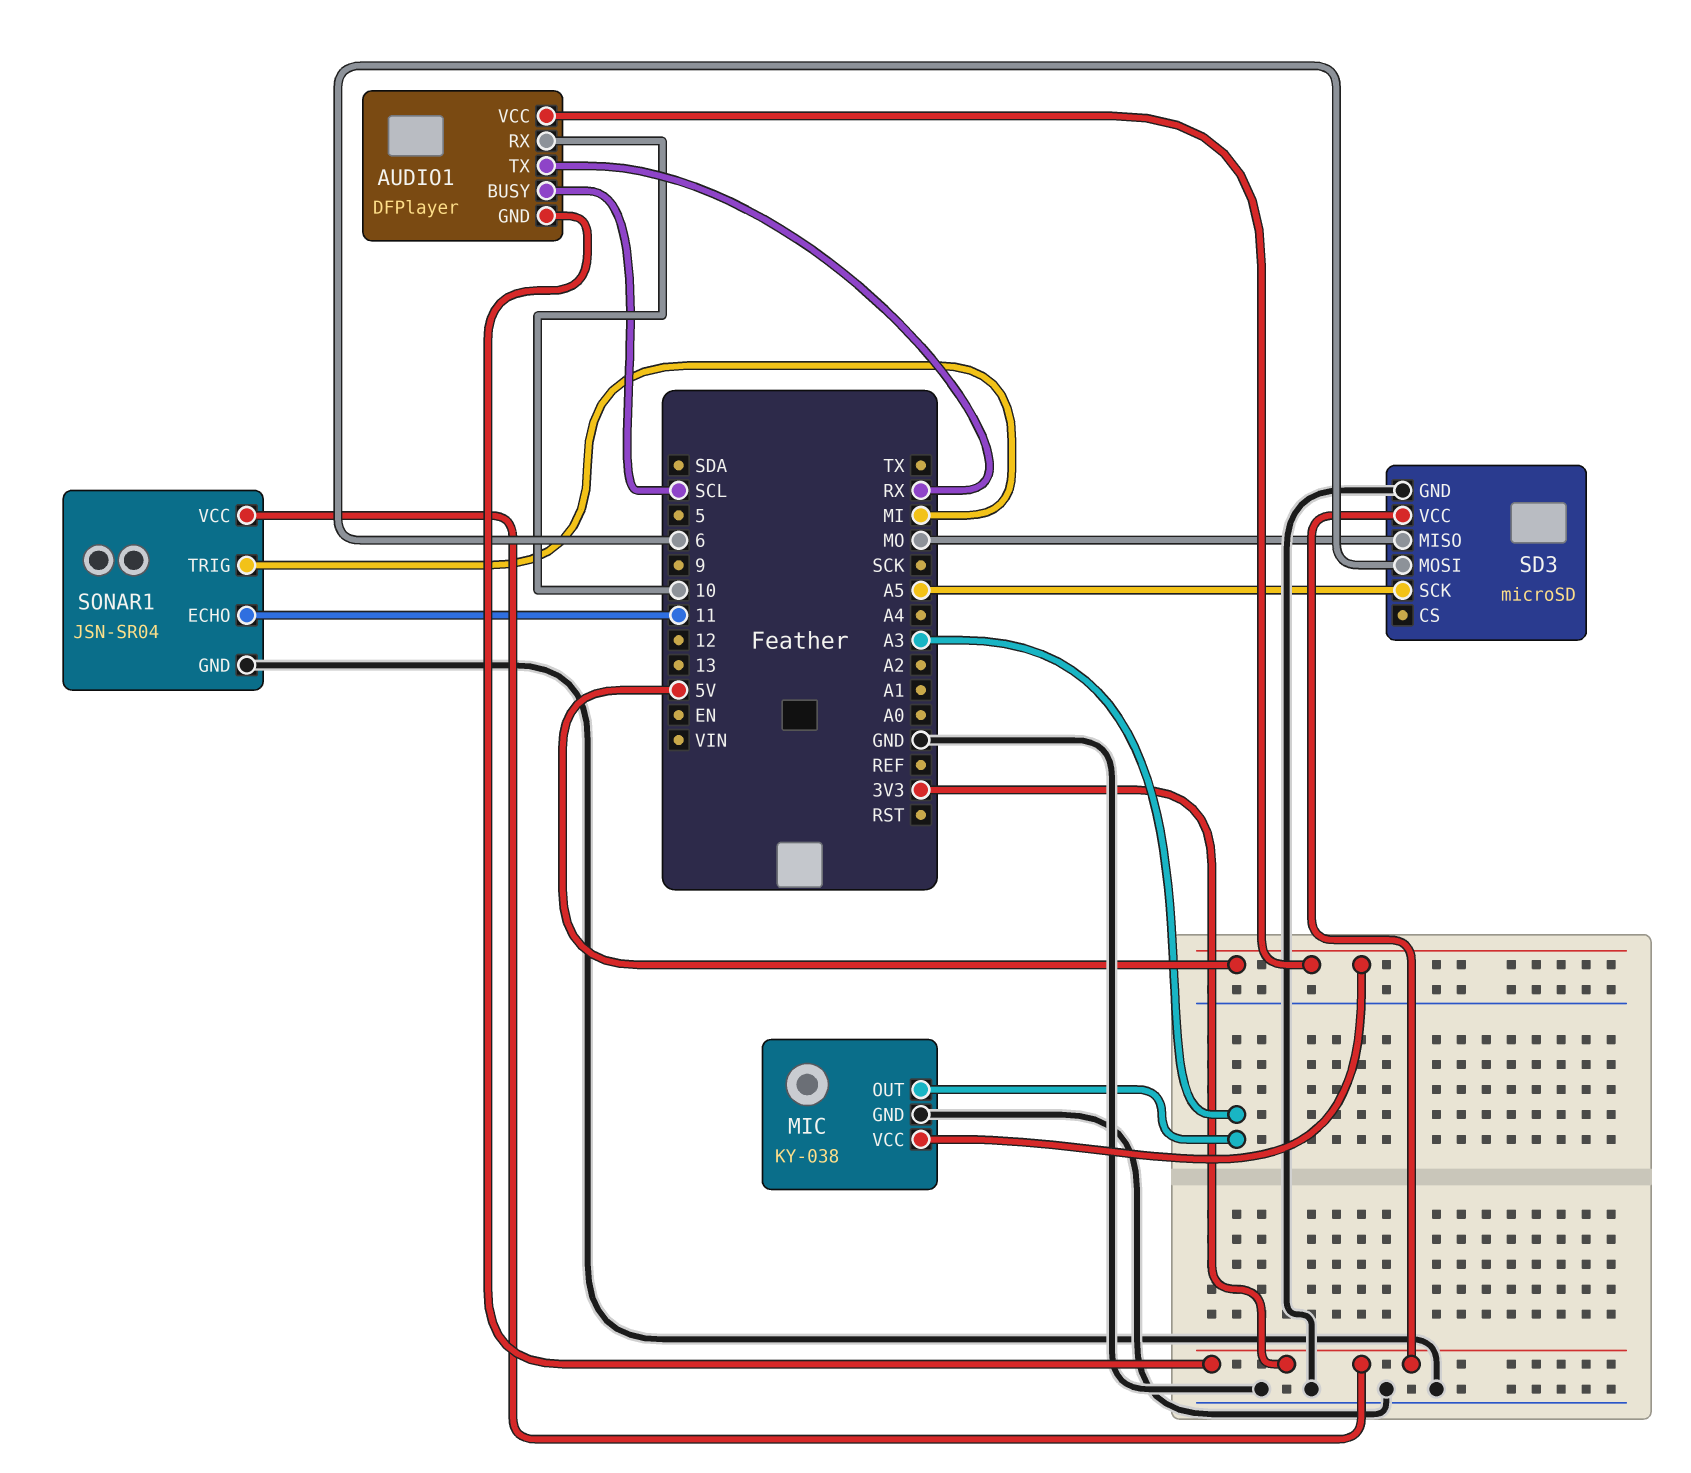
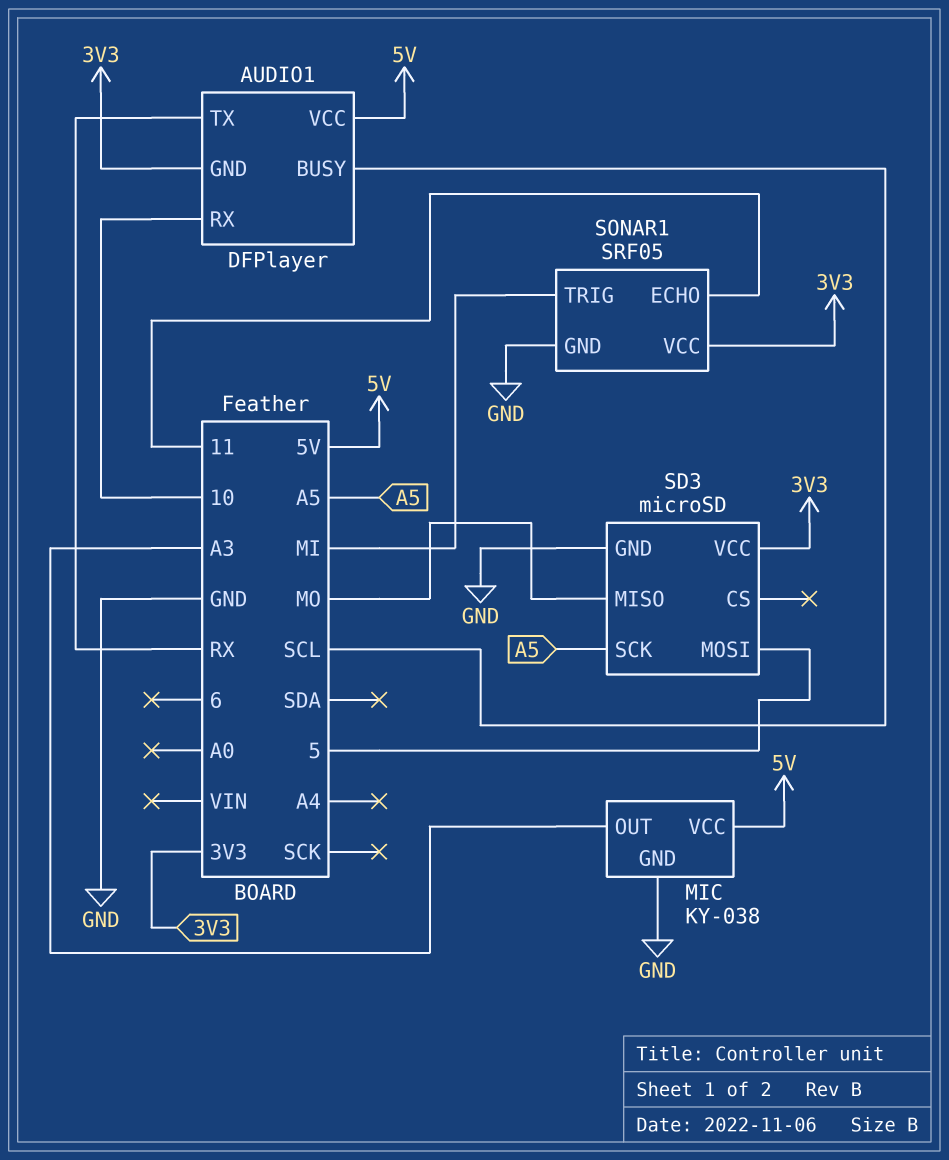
SD3 pin MOSI: 6 -> 5
SONAR1: JSN-SR04 -> SRF05

